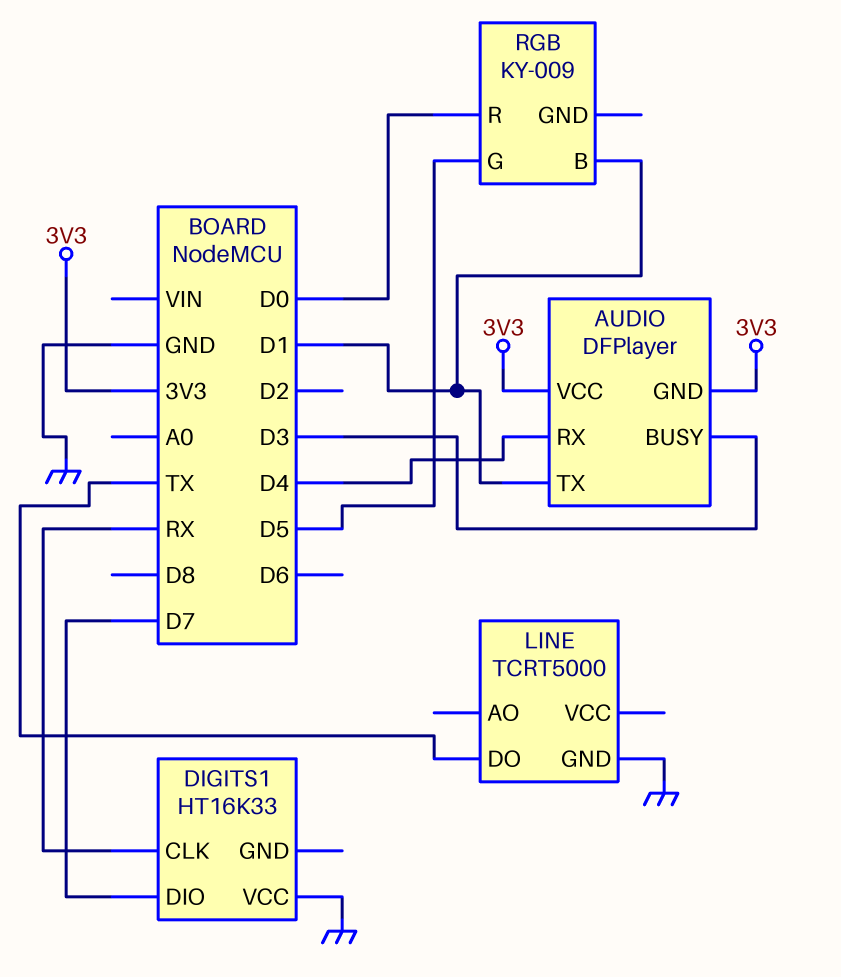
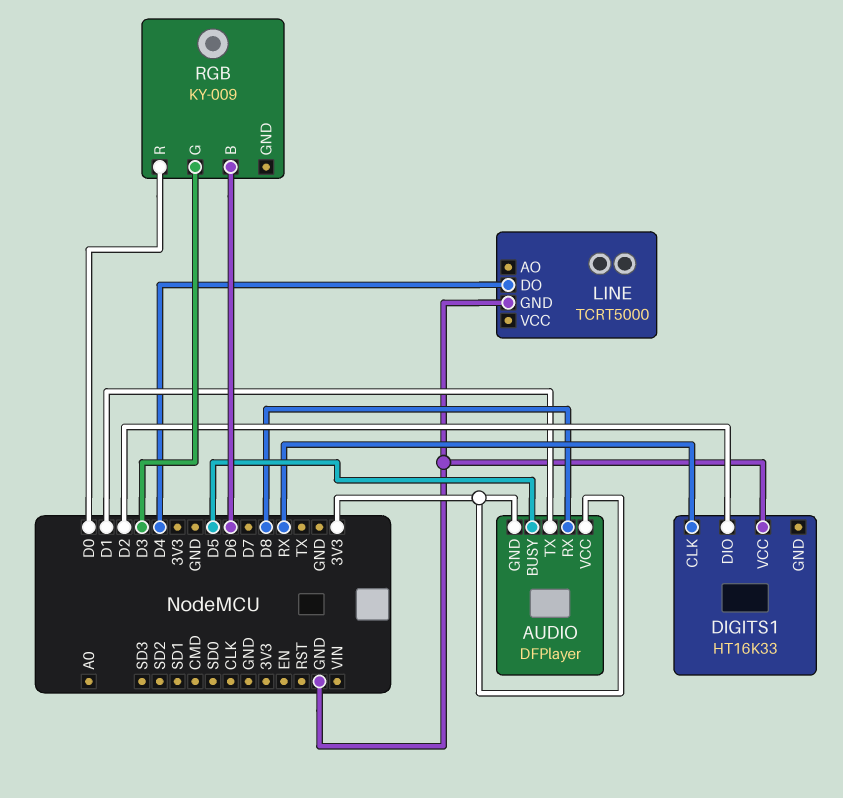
AUDIO pin BUSY: D3 -> D5
AUDIO pin RX: D4 -> D8
DIGITS1 pin DIO: D7 -> D2
LINE pin DO: TX -> D4
RGB pin B: D1 -> D6
RGB pin G: D5 -> D3

